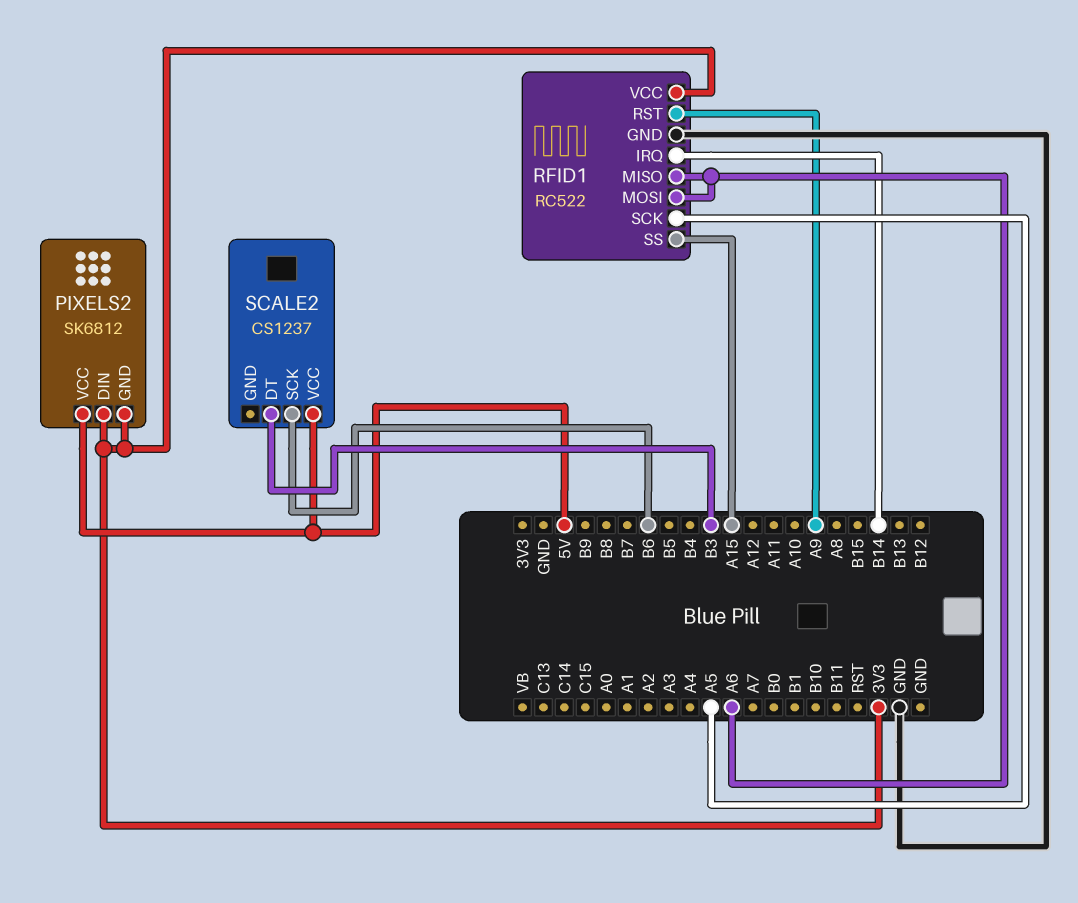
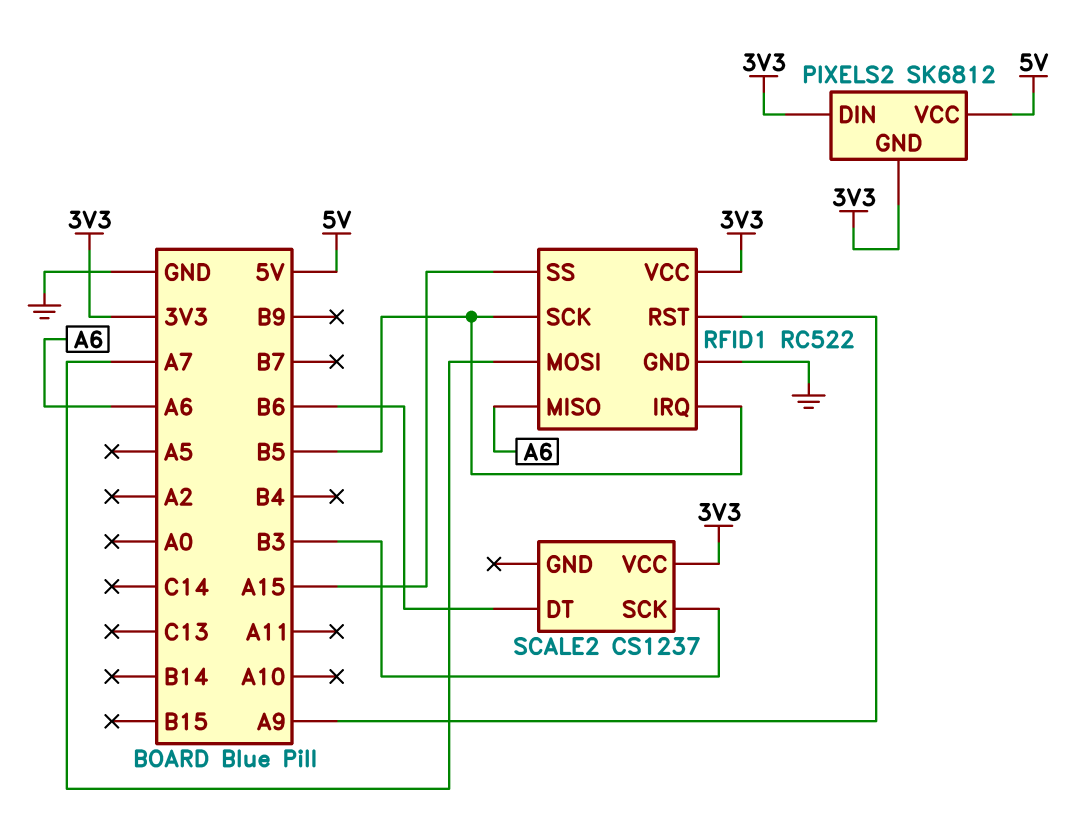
RFID1 pin IRQ: B14 -> B5
RFID1 pin MOSI: A6 -> A7
RFID1 pin SCK: A5 -> B5
SCALE2 pin DT: B3 -> B6
SCALE2 pin SCK: B6 -> B3
SCALE2 pin VCC: 5V -> 3V3

